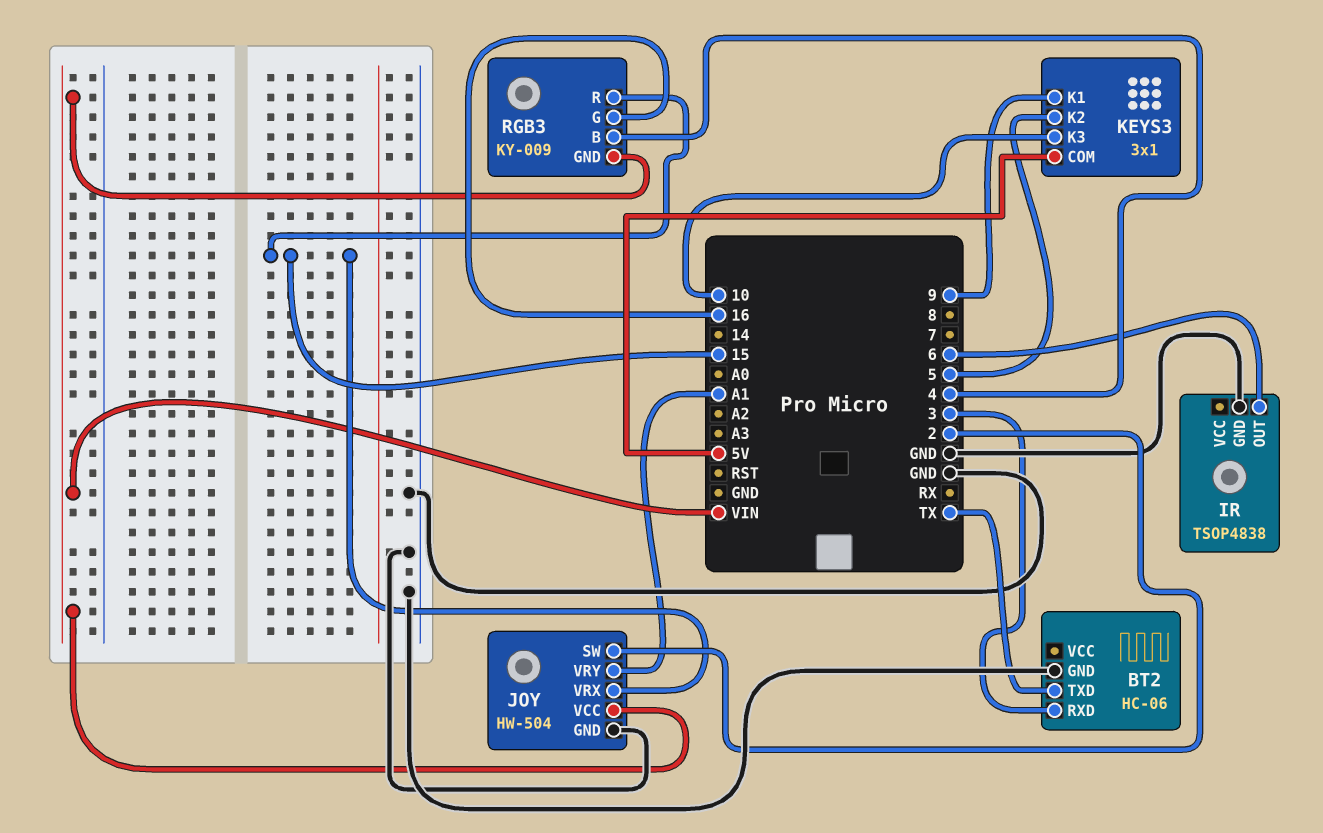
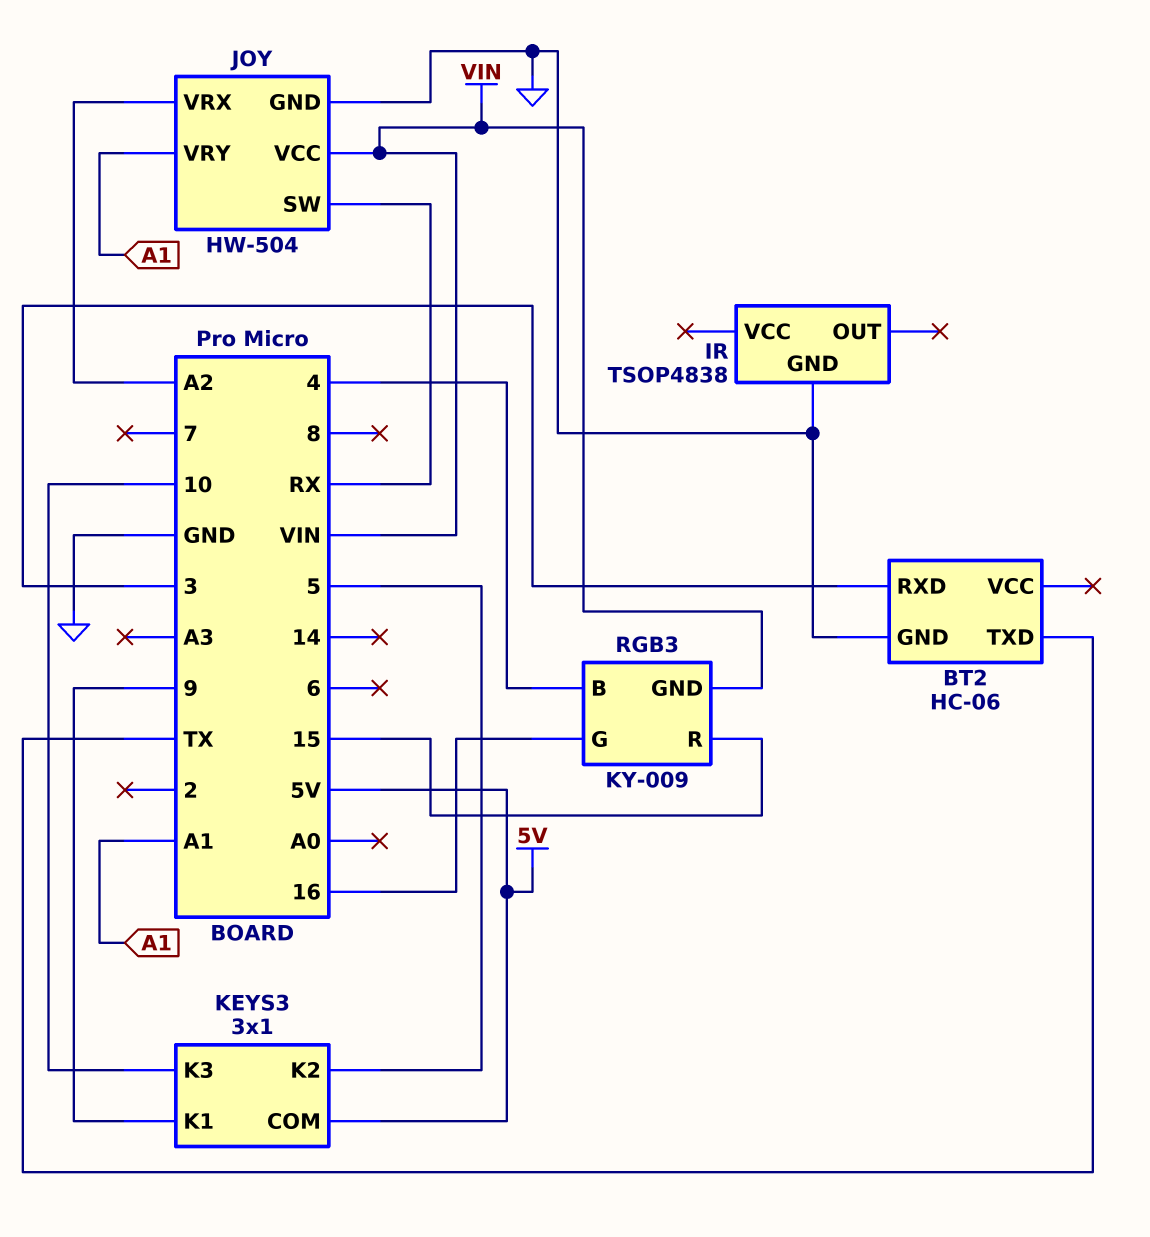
IR pin OUT: 6 -> none
JOY pin SW: 2 -> RX
JOY pin VRX: 15 -> A2

